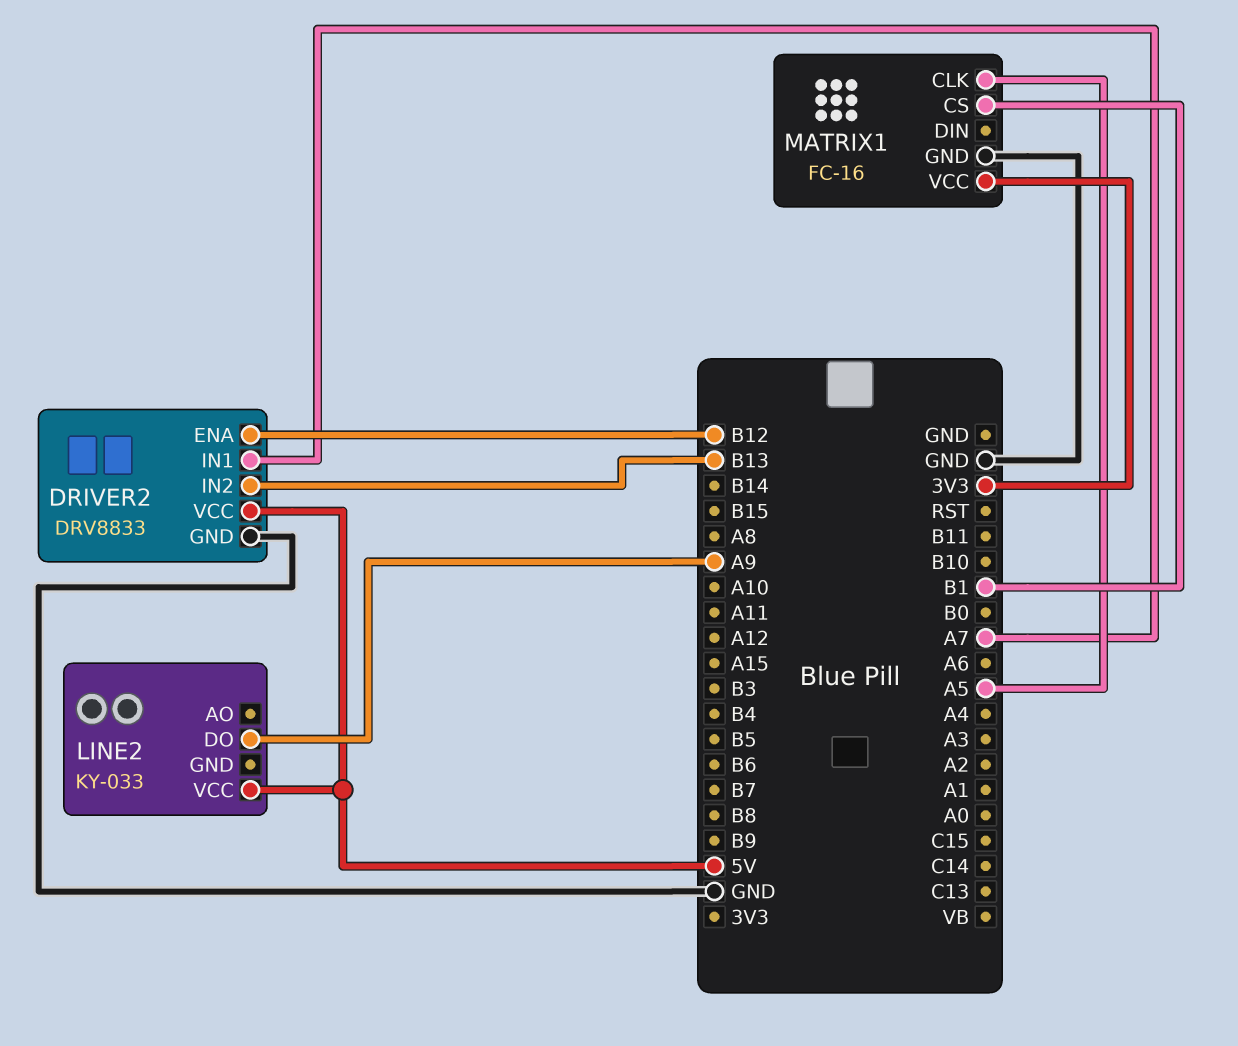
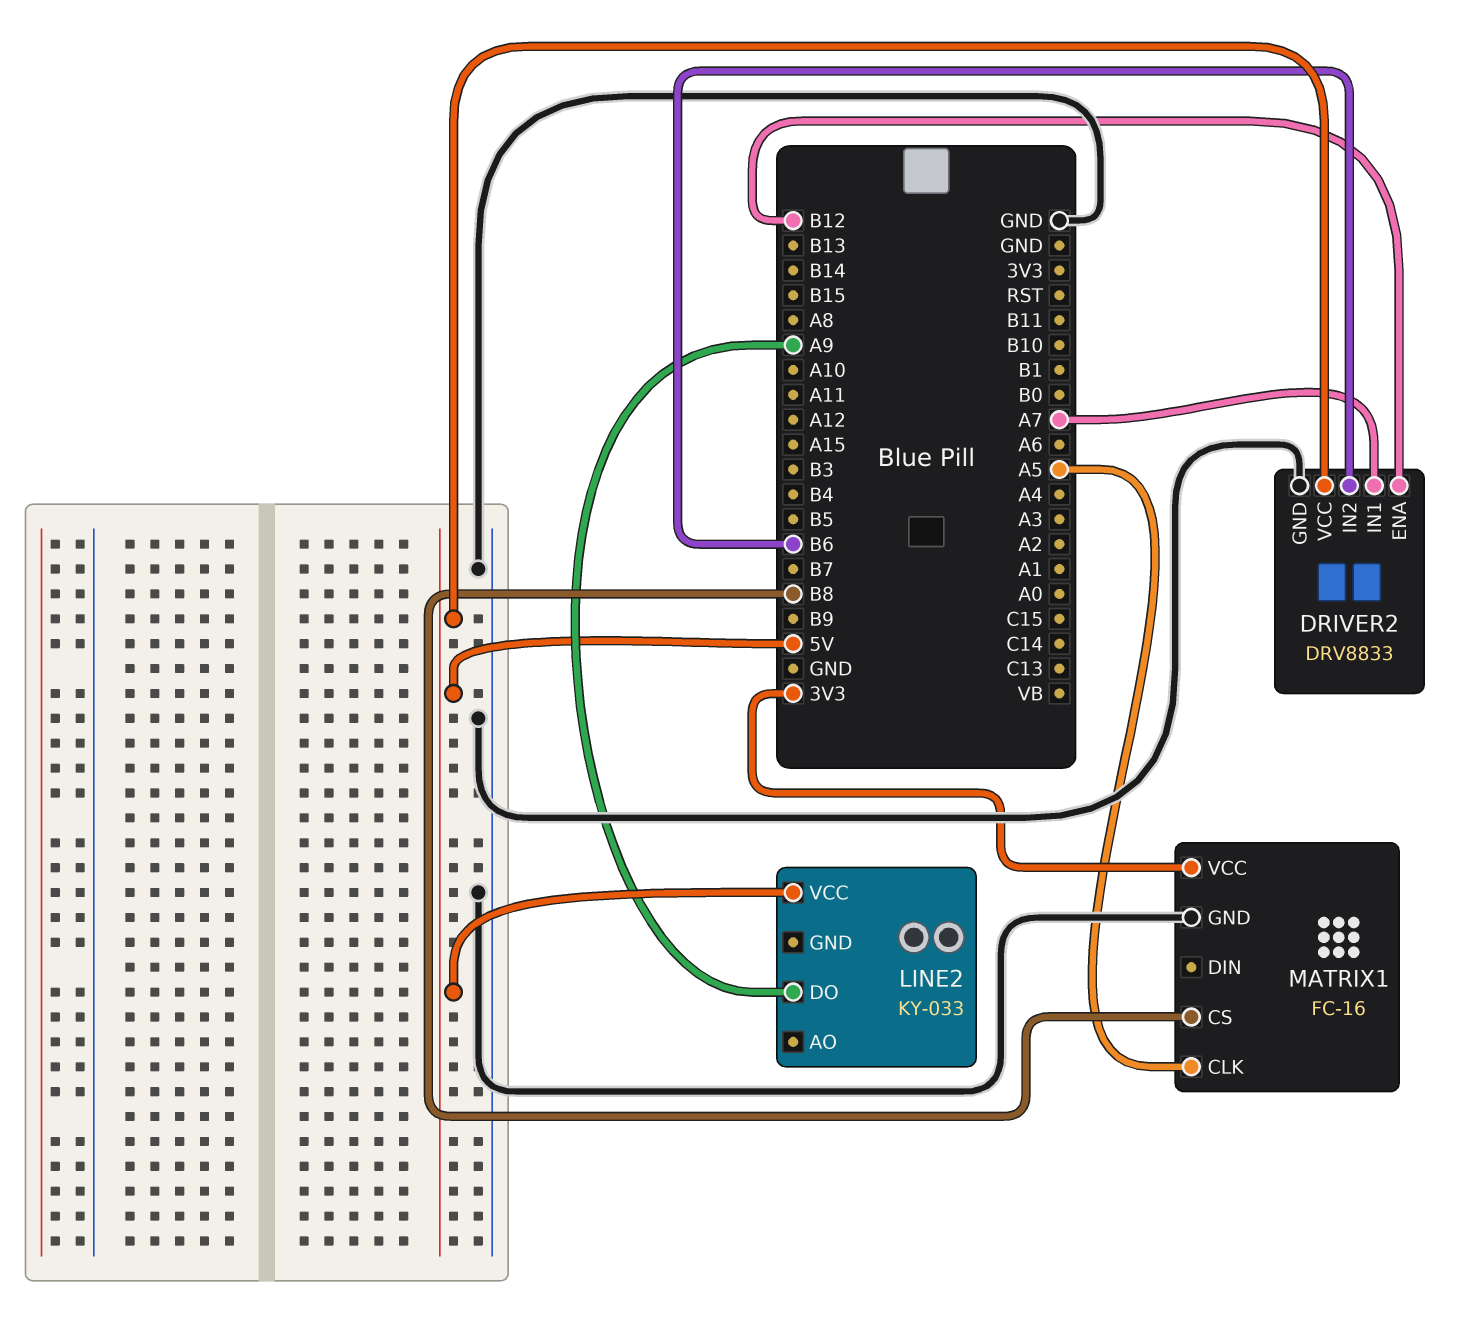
DRIVER2 pin IN2: B13 -> B6
MATRIX1 pin CS: B1 -> B8

